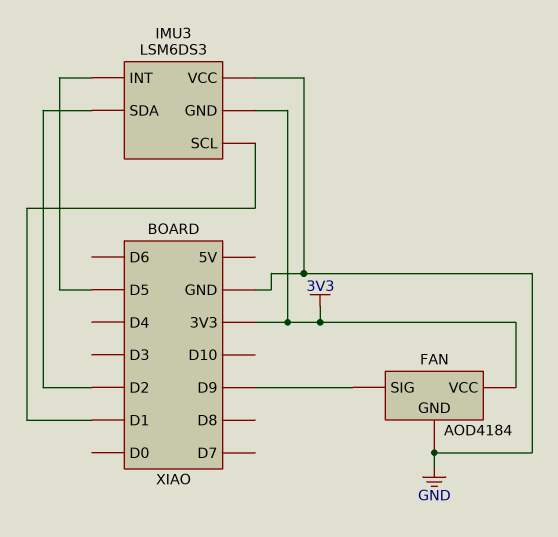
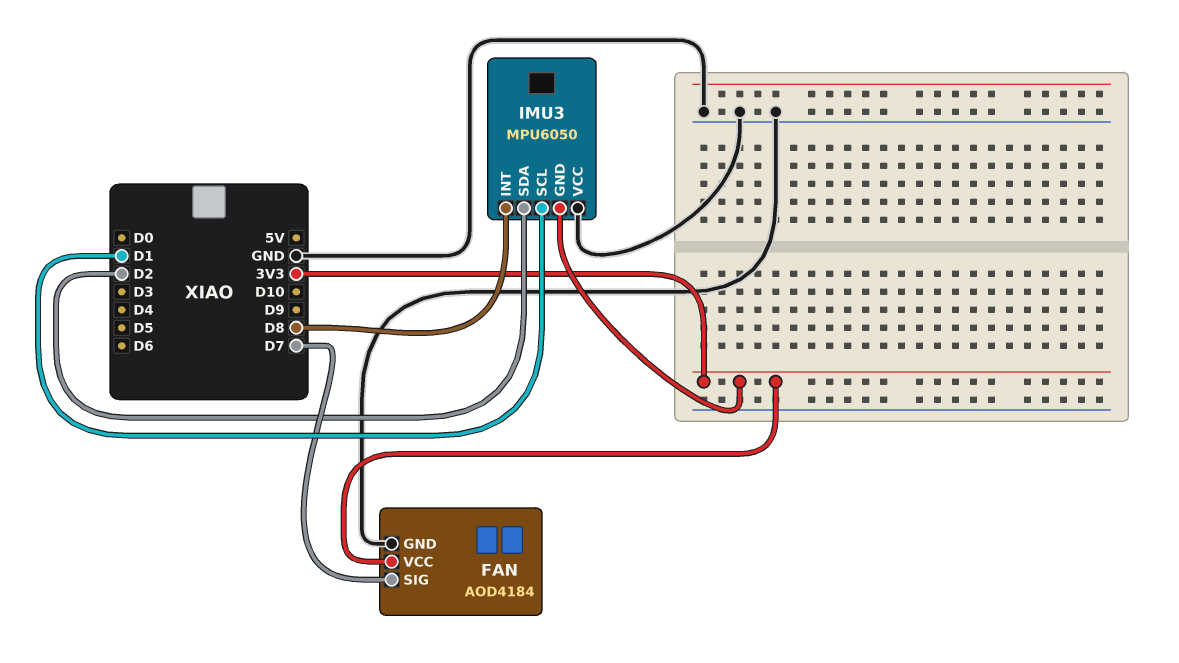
FAN pin SIG: D9 -> D7
IMU3: LSM6DS3 -> MPU6050
IMU3 pin INT: D5 -> D8

